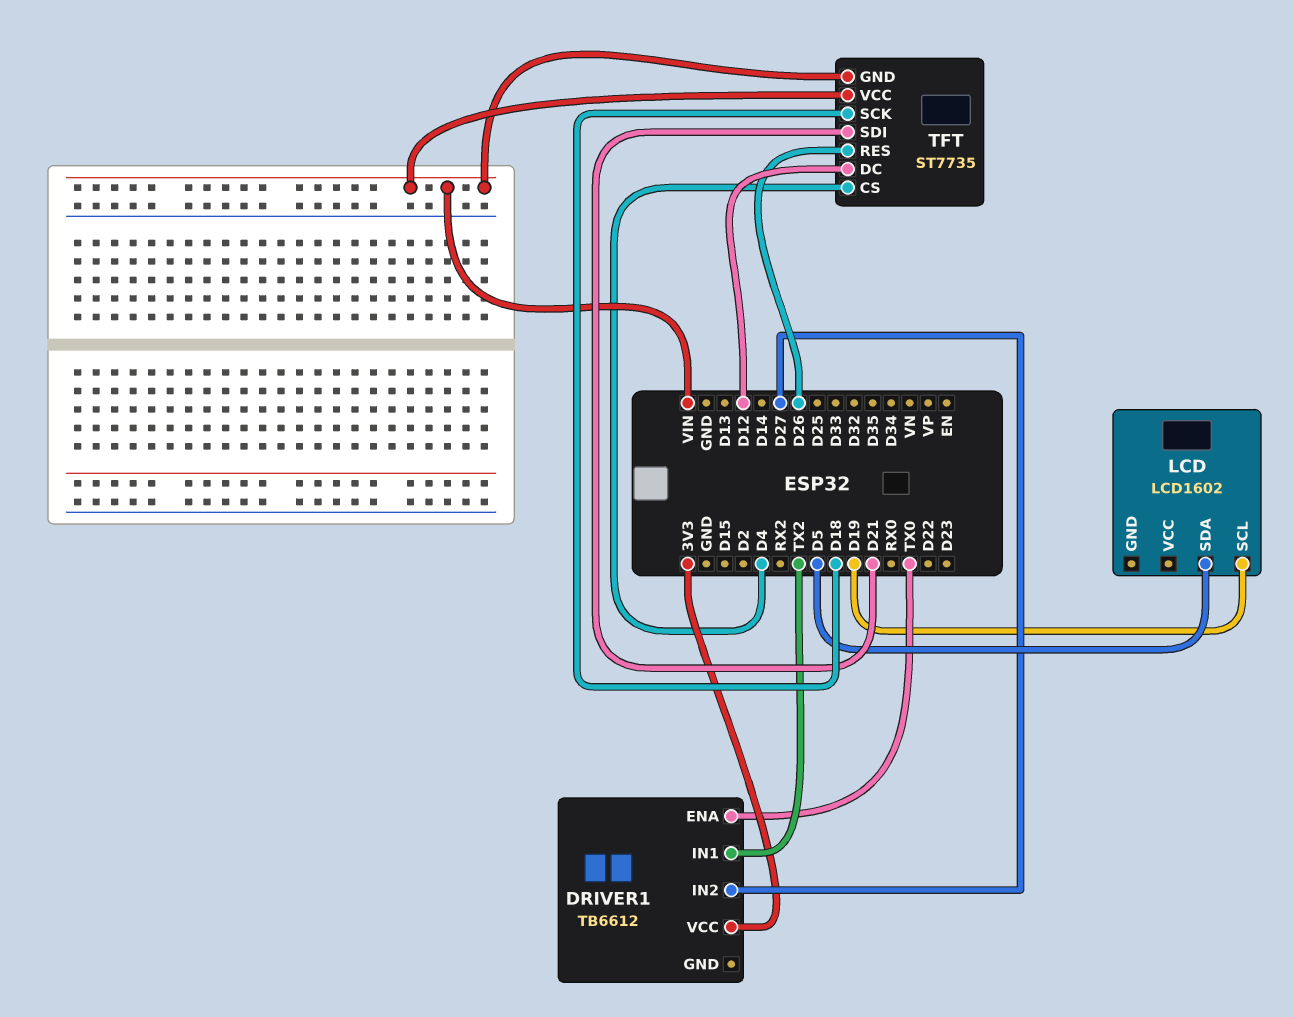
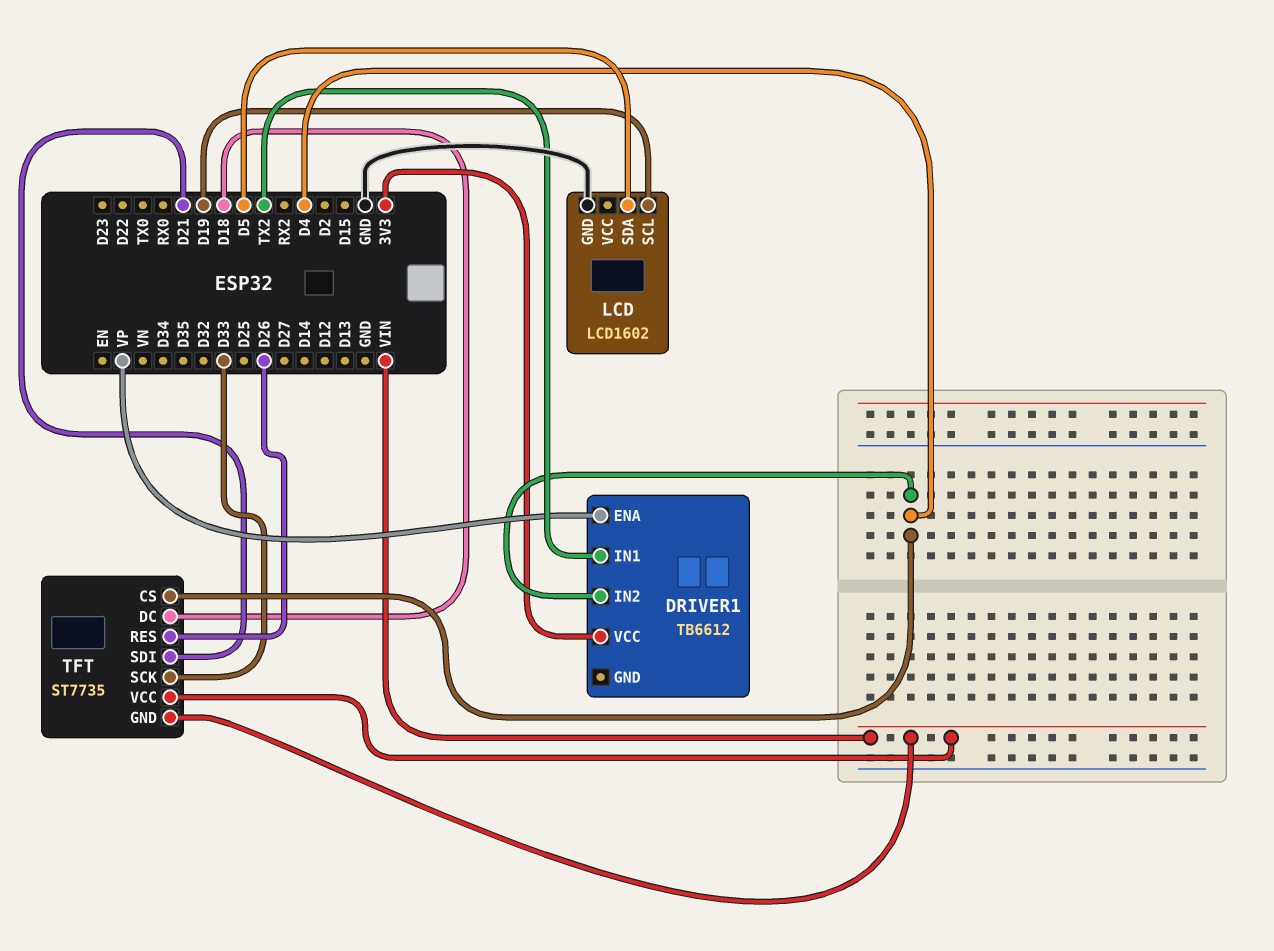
DRIVER1 pin ENA: TX0 -> VP
DRIVER1 pin IN2: D27 -> D4
LCD pin GND: none -> GND
TFT pin DC: D12 -> D18
TFT pin SCK: D18 -> D33

